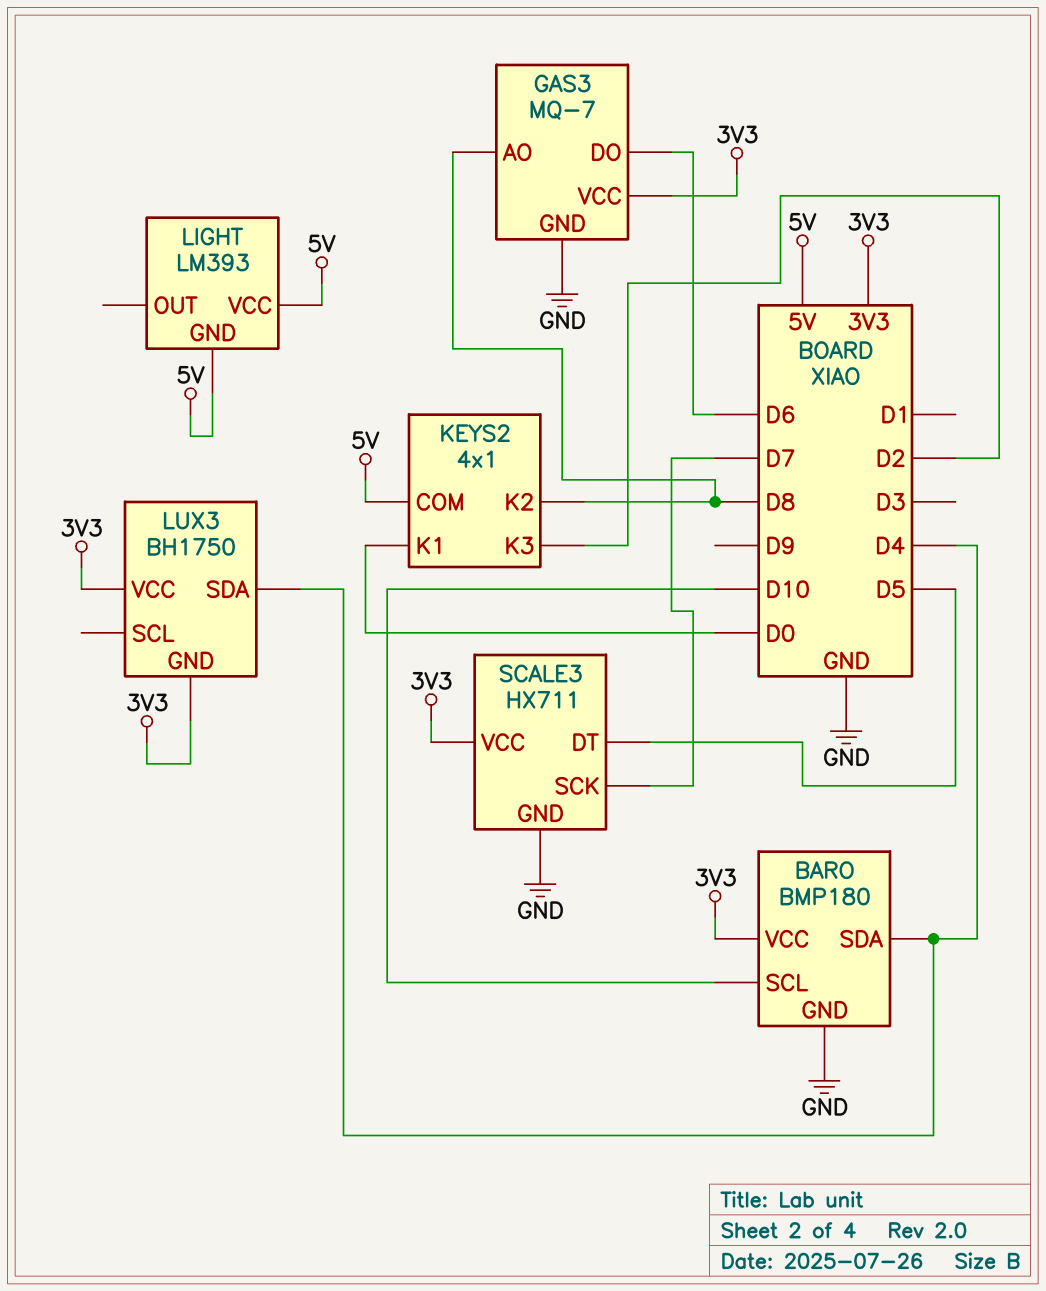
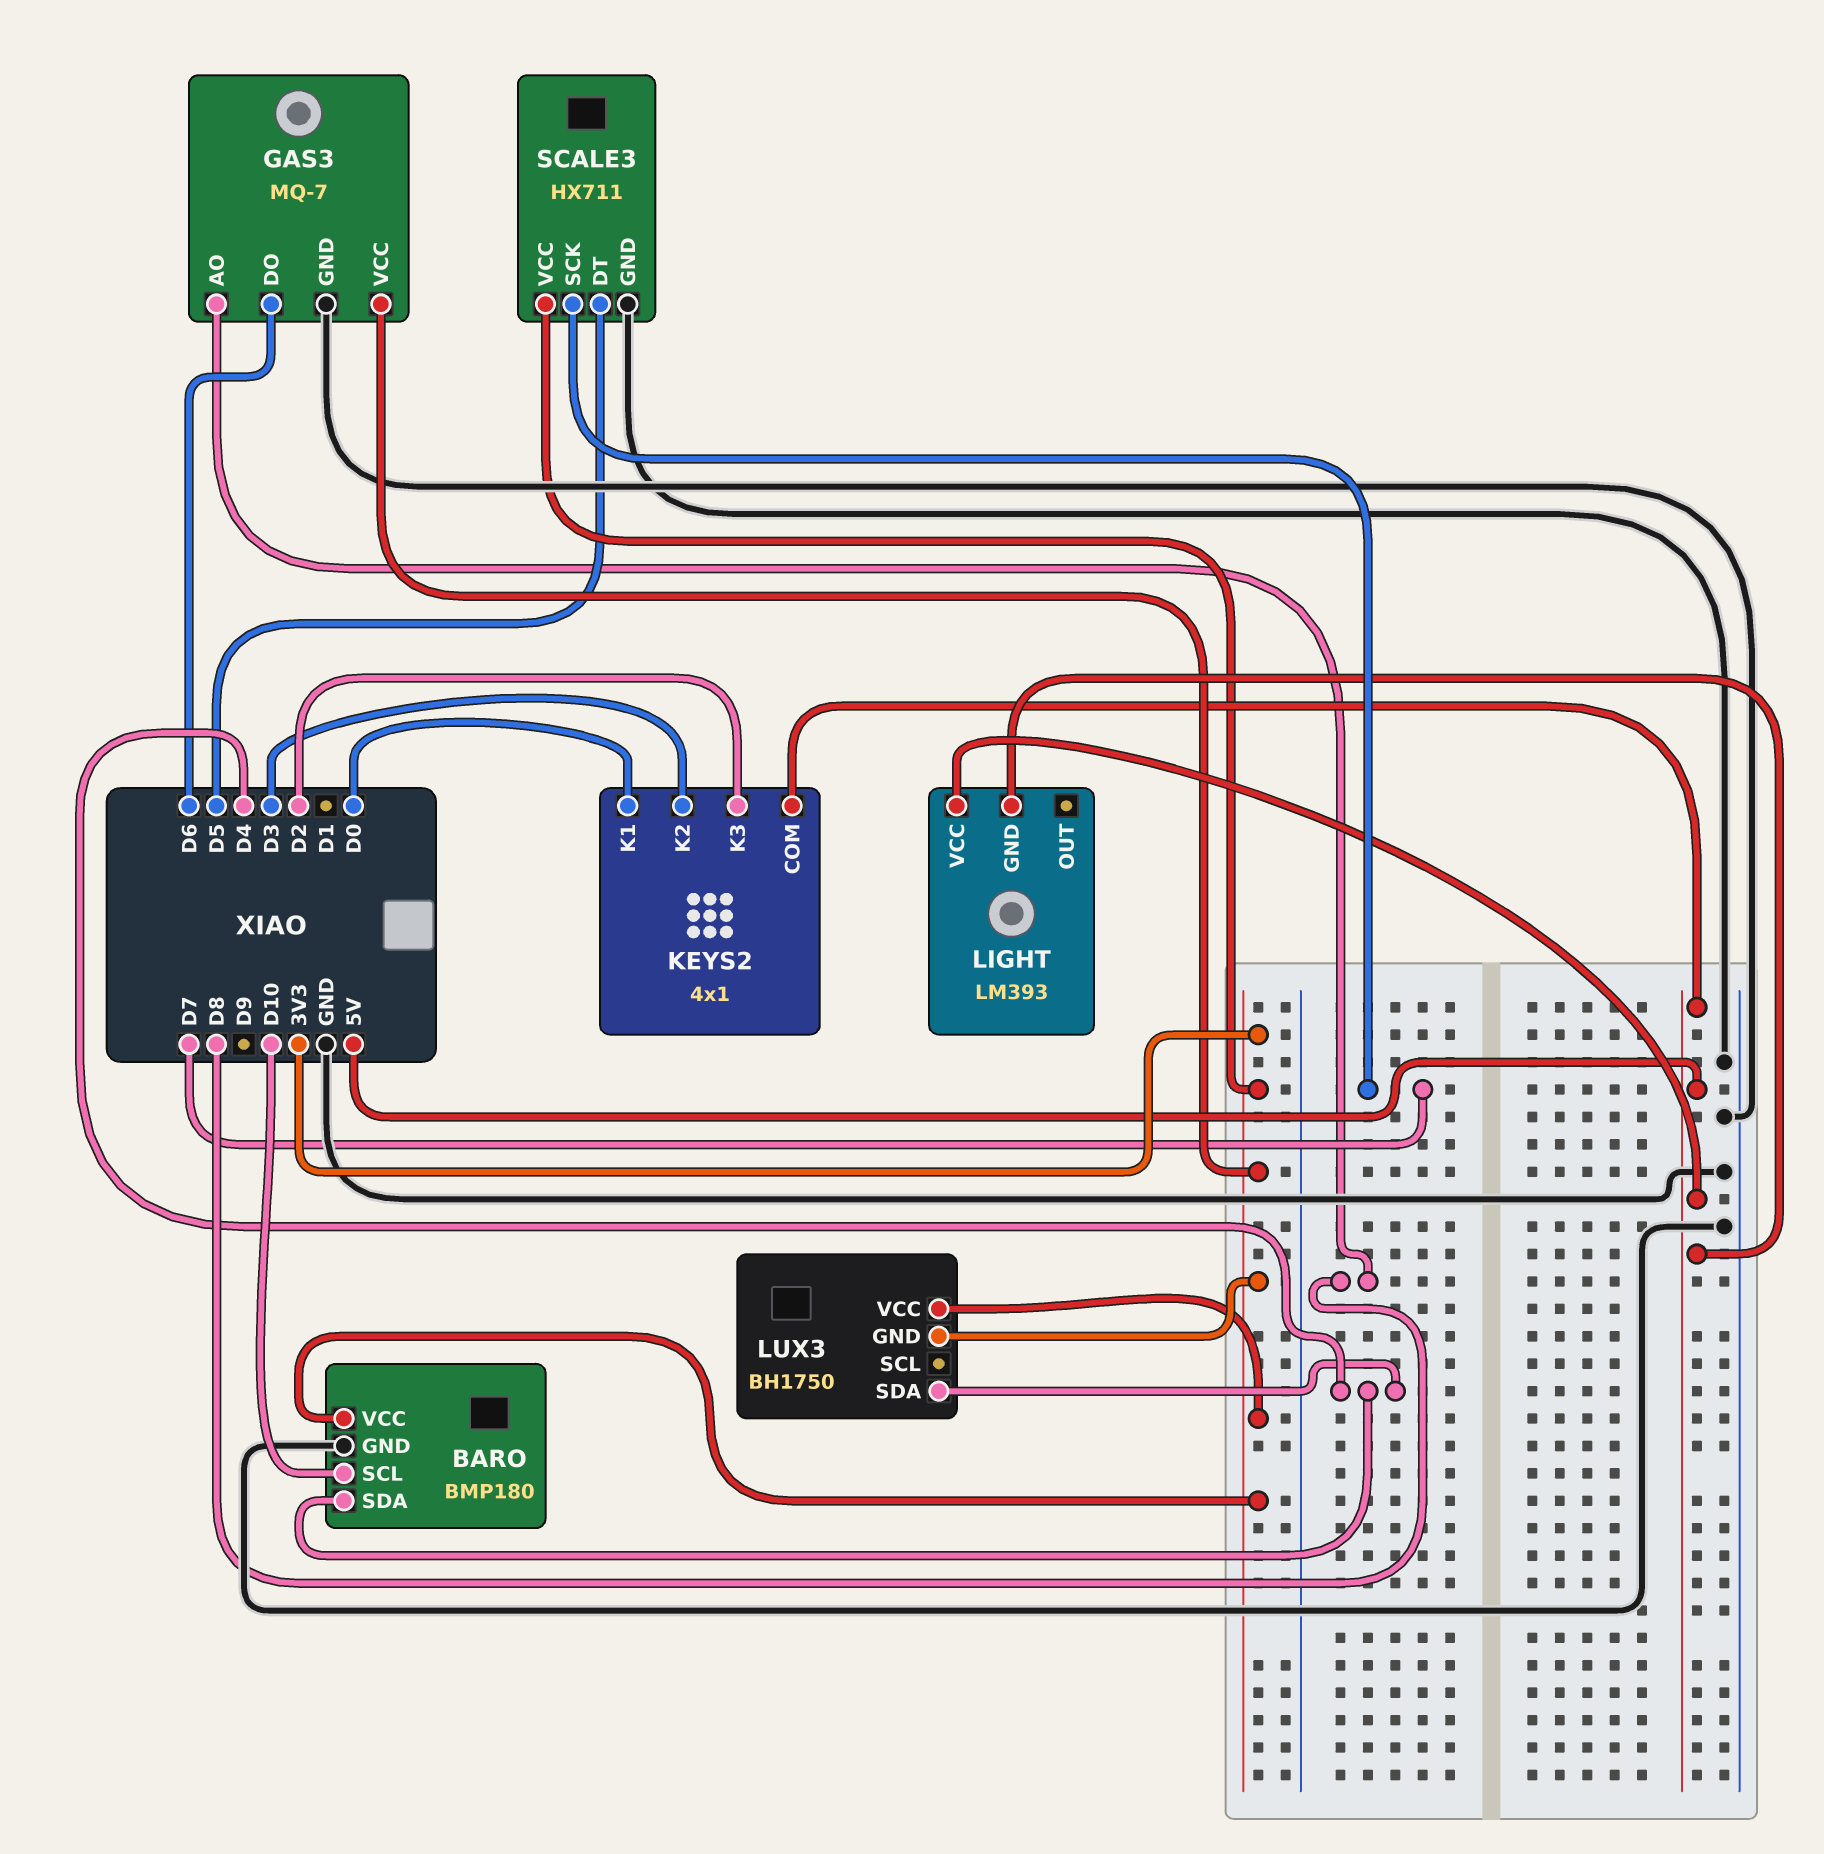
KEYS2 pin K2: D8 -> D3

